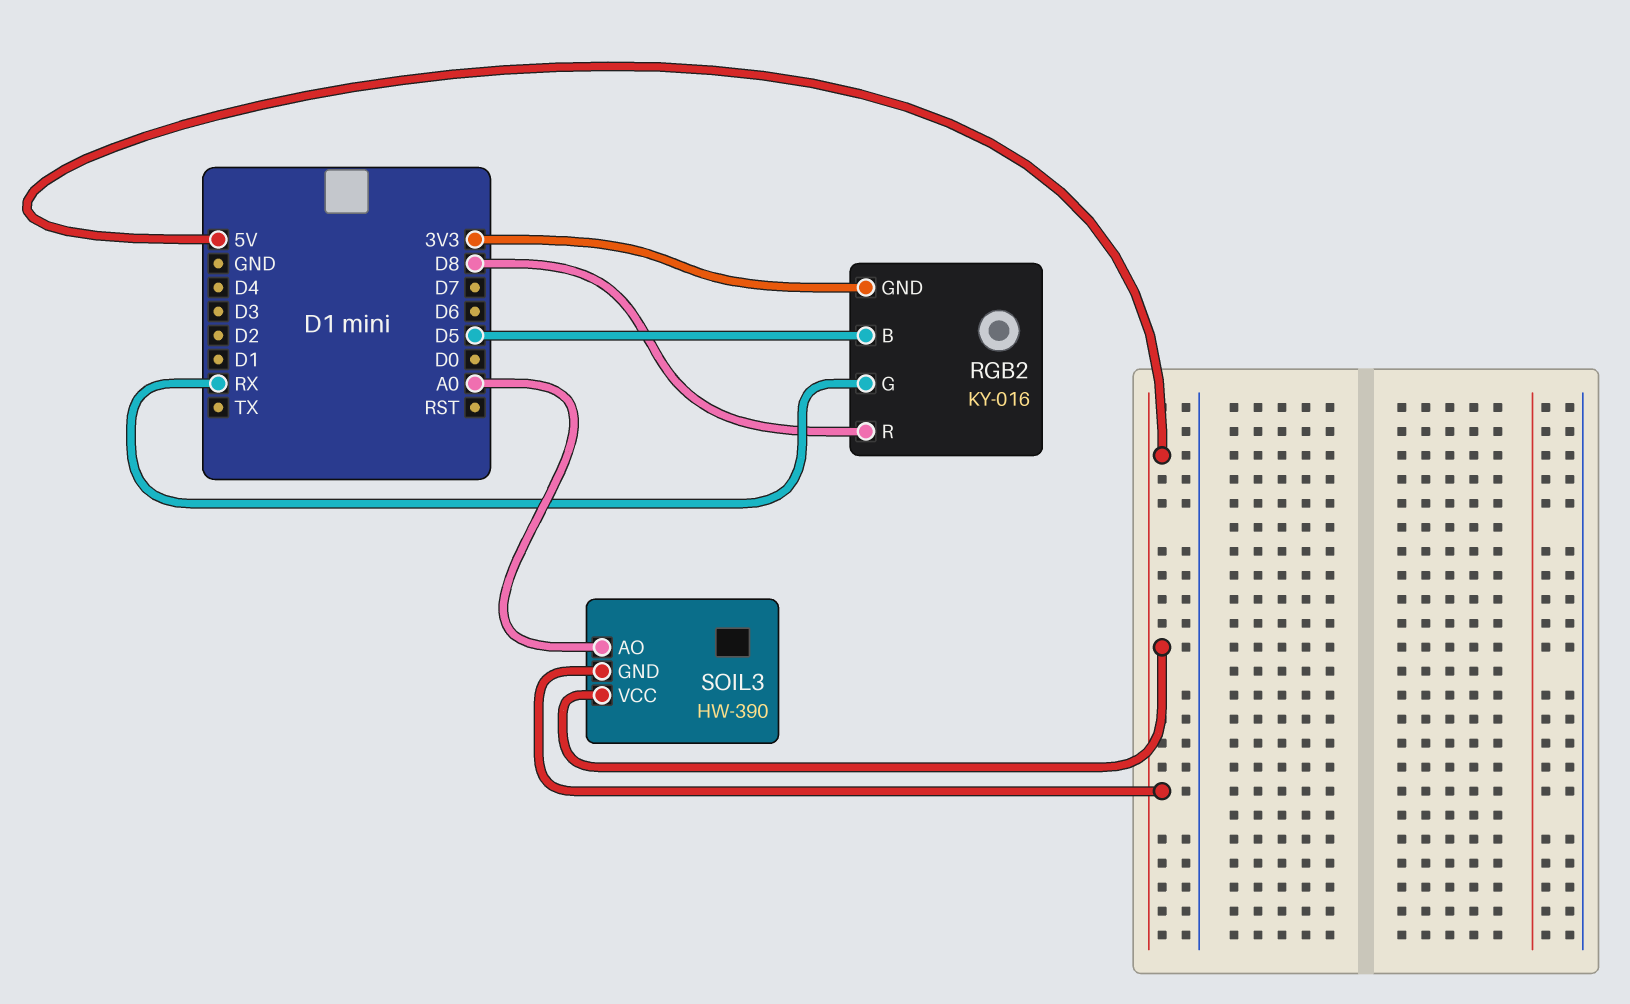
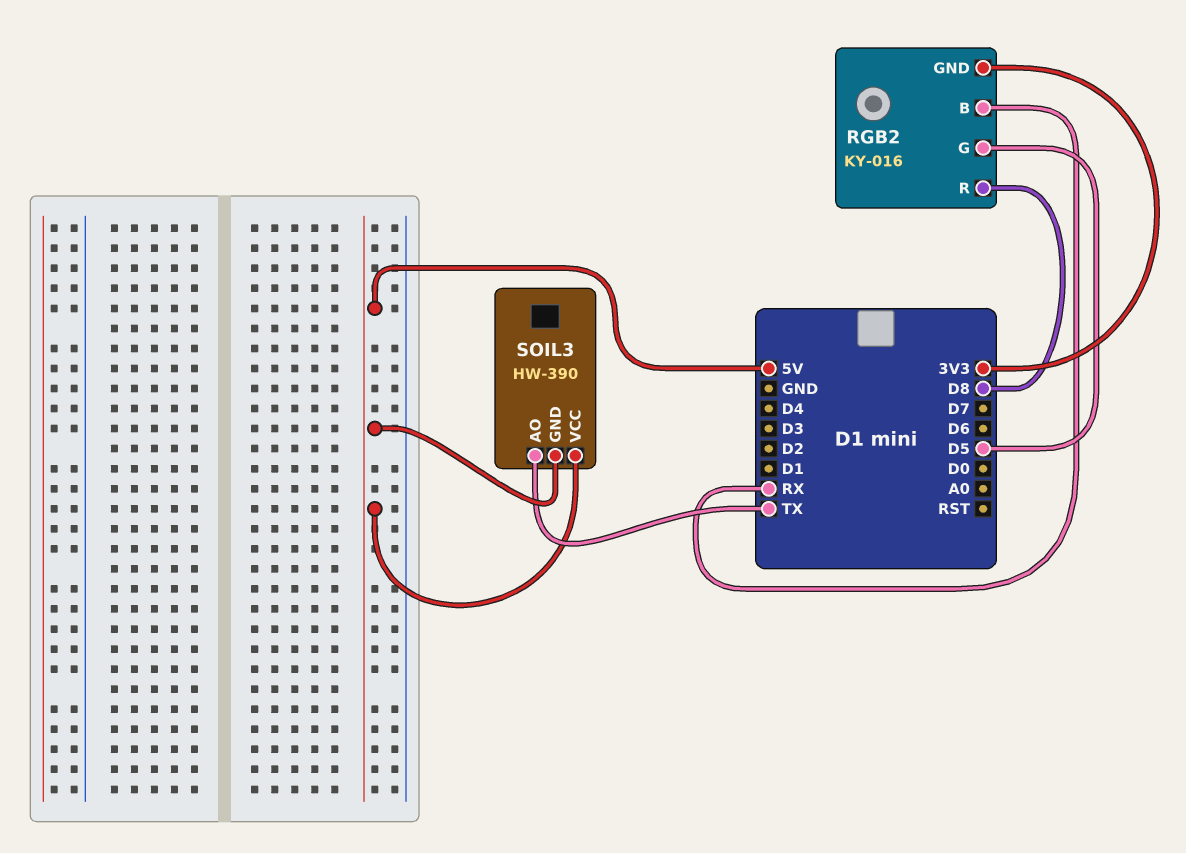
RGB2 pin B: D5 -> RX
RGB2 pin G: RX -> D5
SOIL3 pin AO: A0 -> TX

